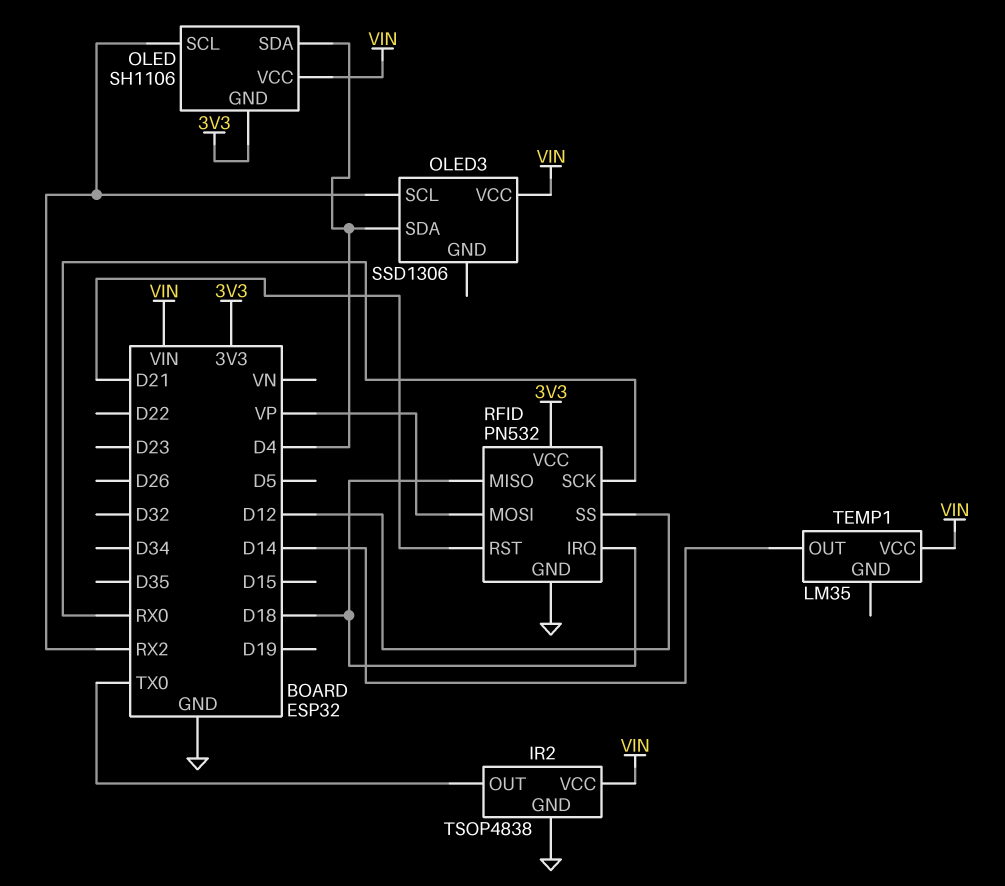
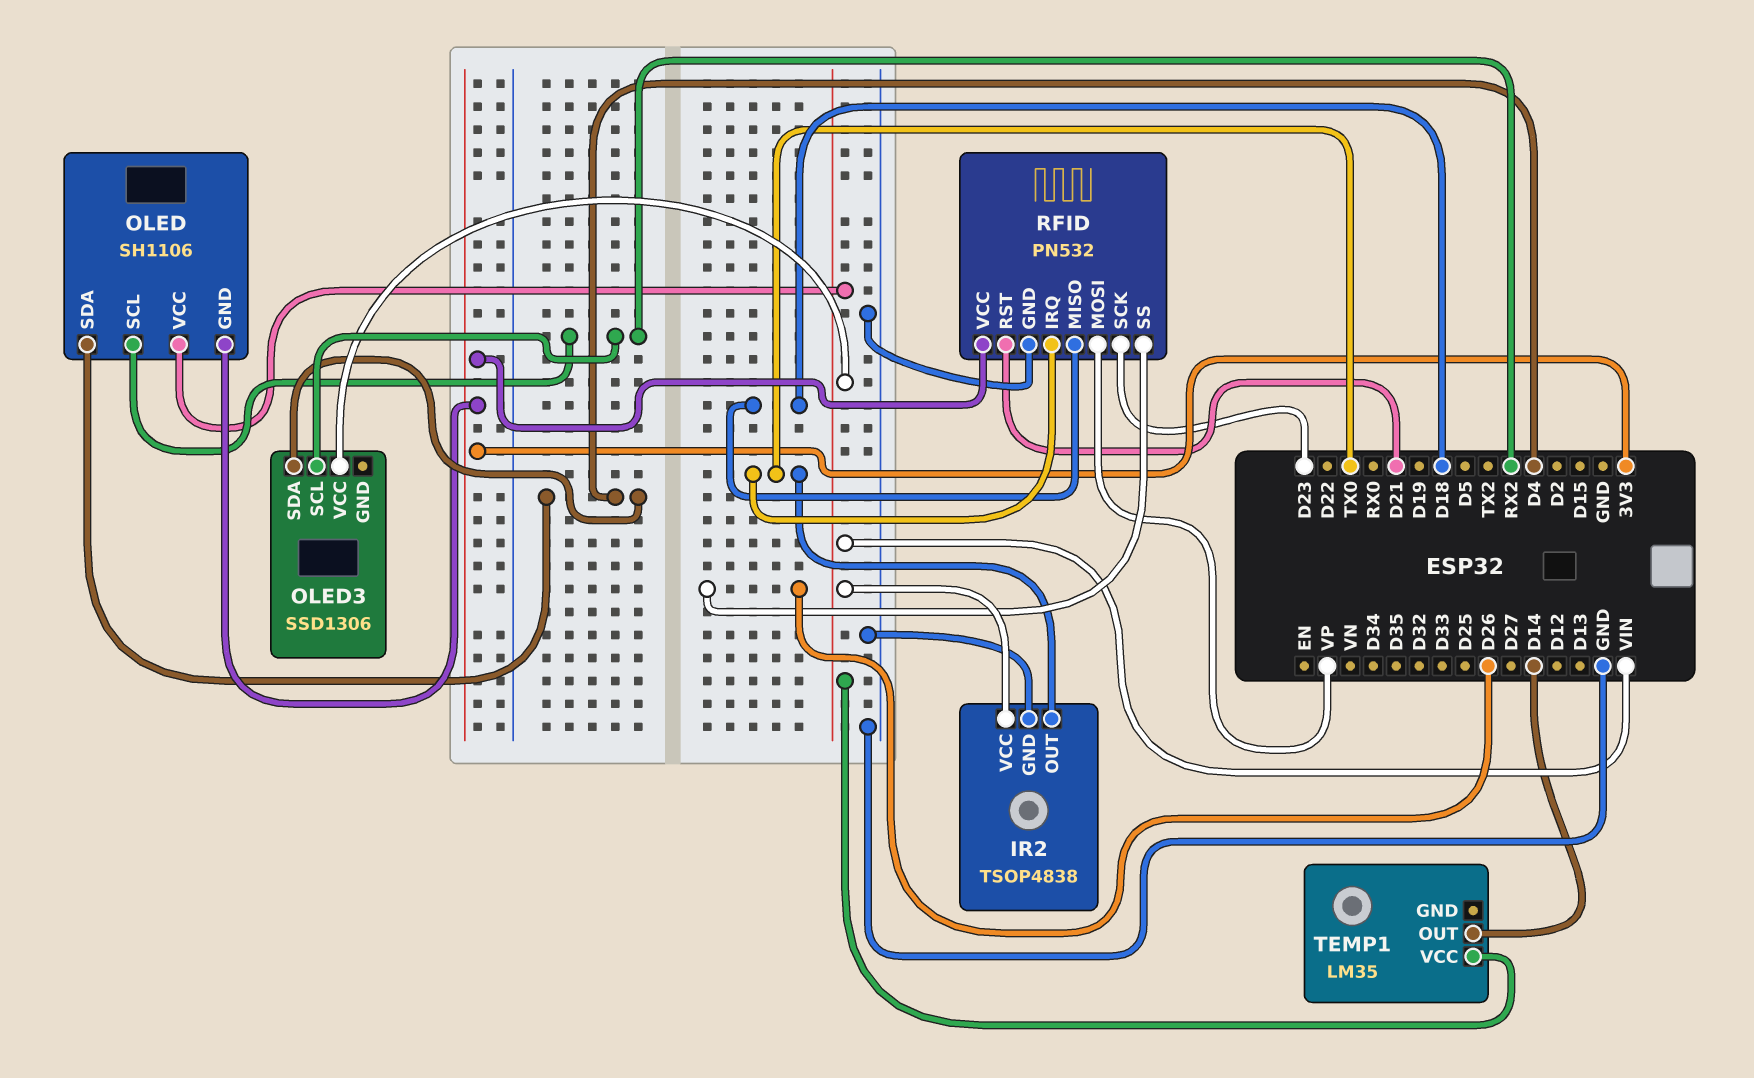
RFID pin IRQ: D18 -> TX0
RFID pin SCK: RX0 -> D23
RFID pin SS: D12 -> D26

